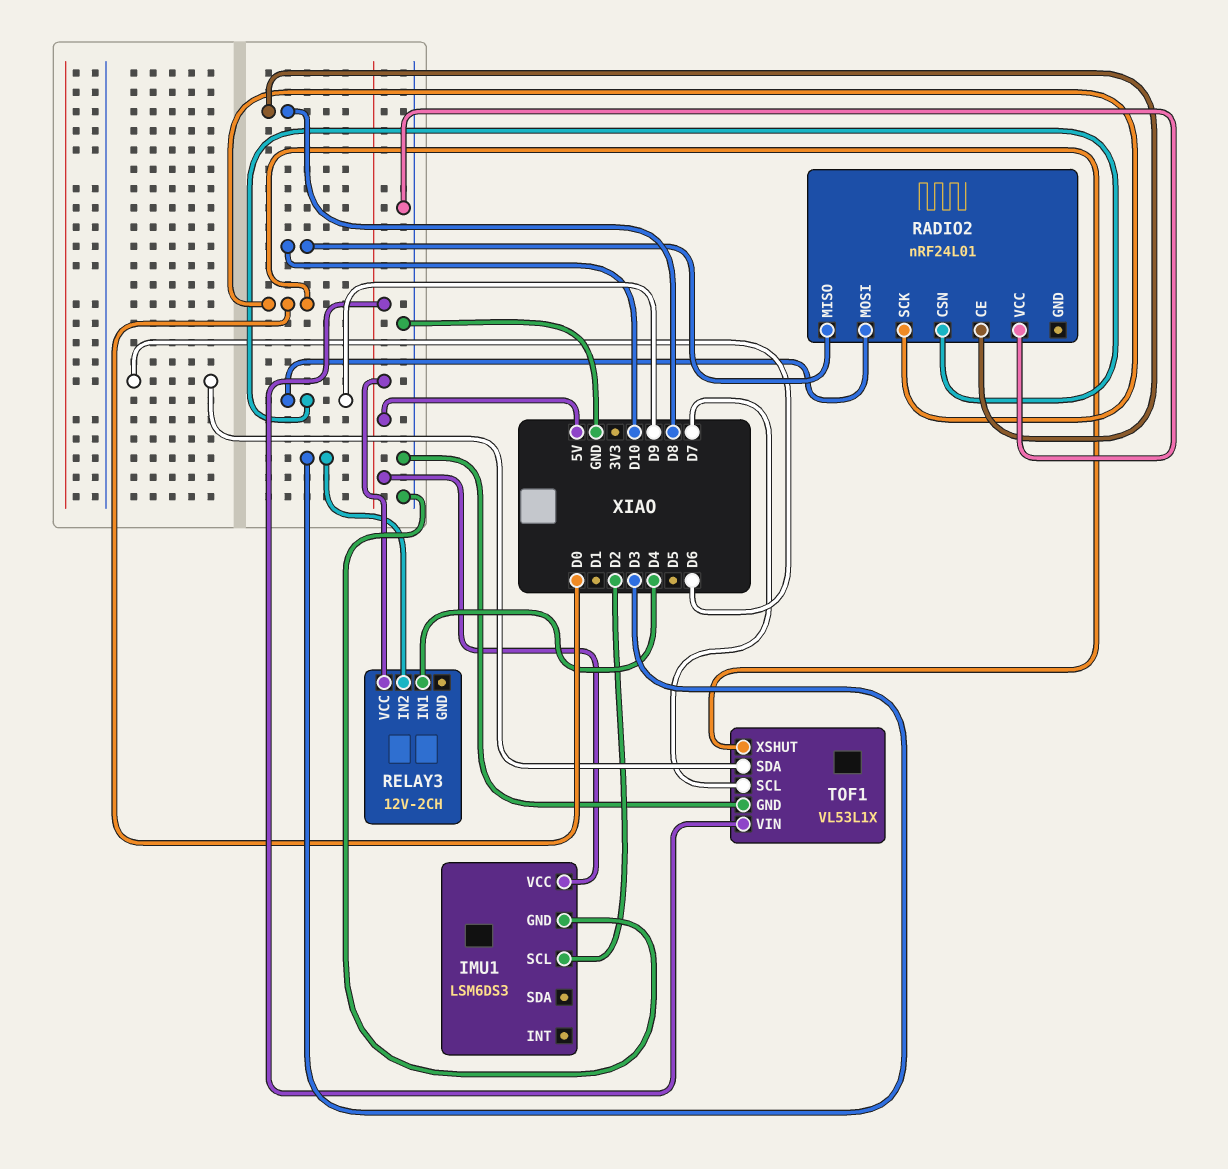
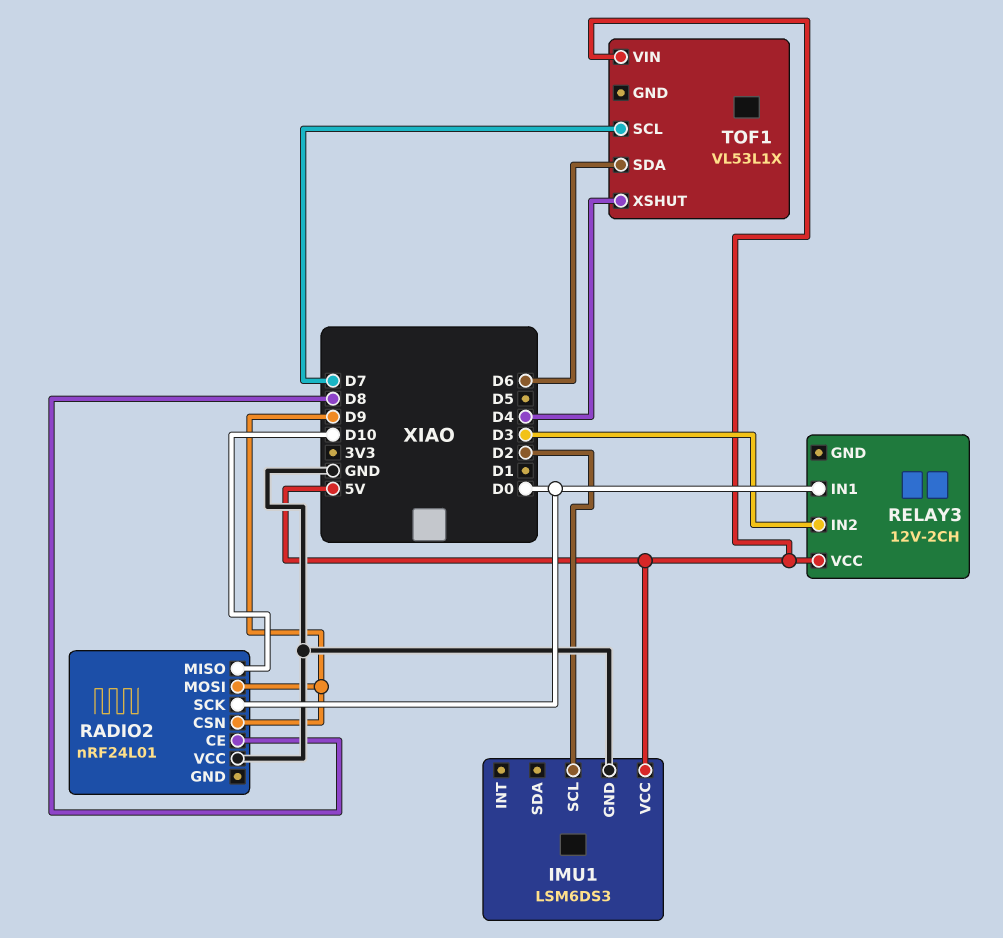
RELAY3 pin IN1: D4 -> D0
TOF1 pin GND: GND -> none
TOF1 pin XSHUT: D0 -> D4

